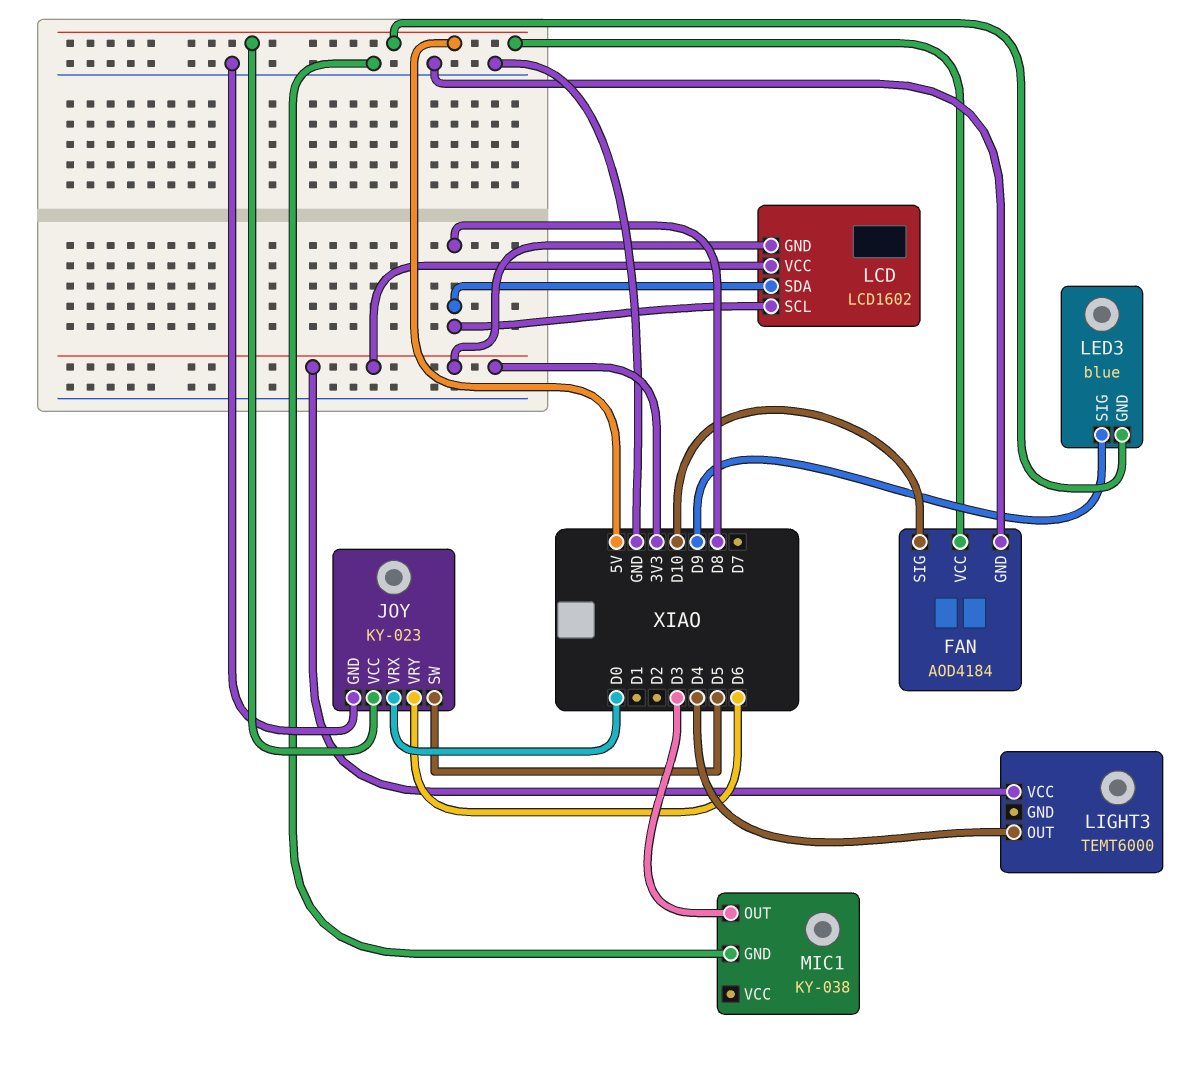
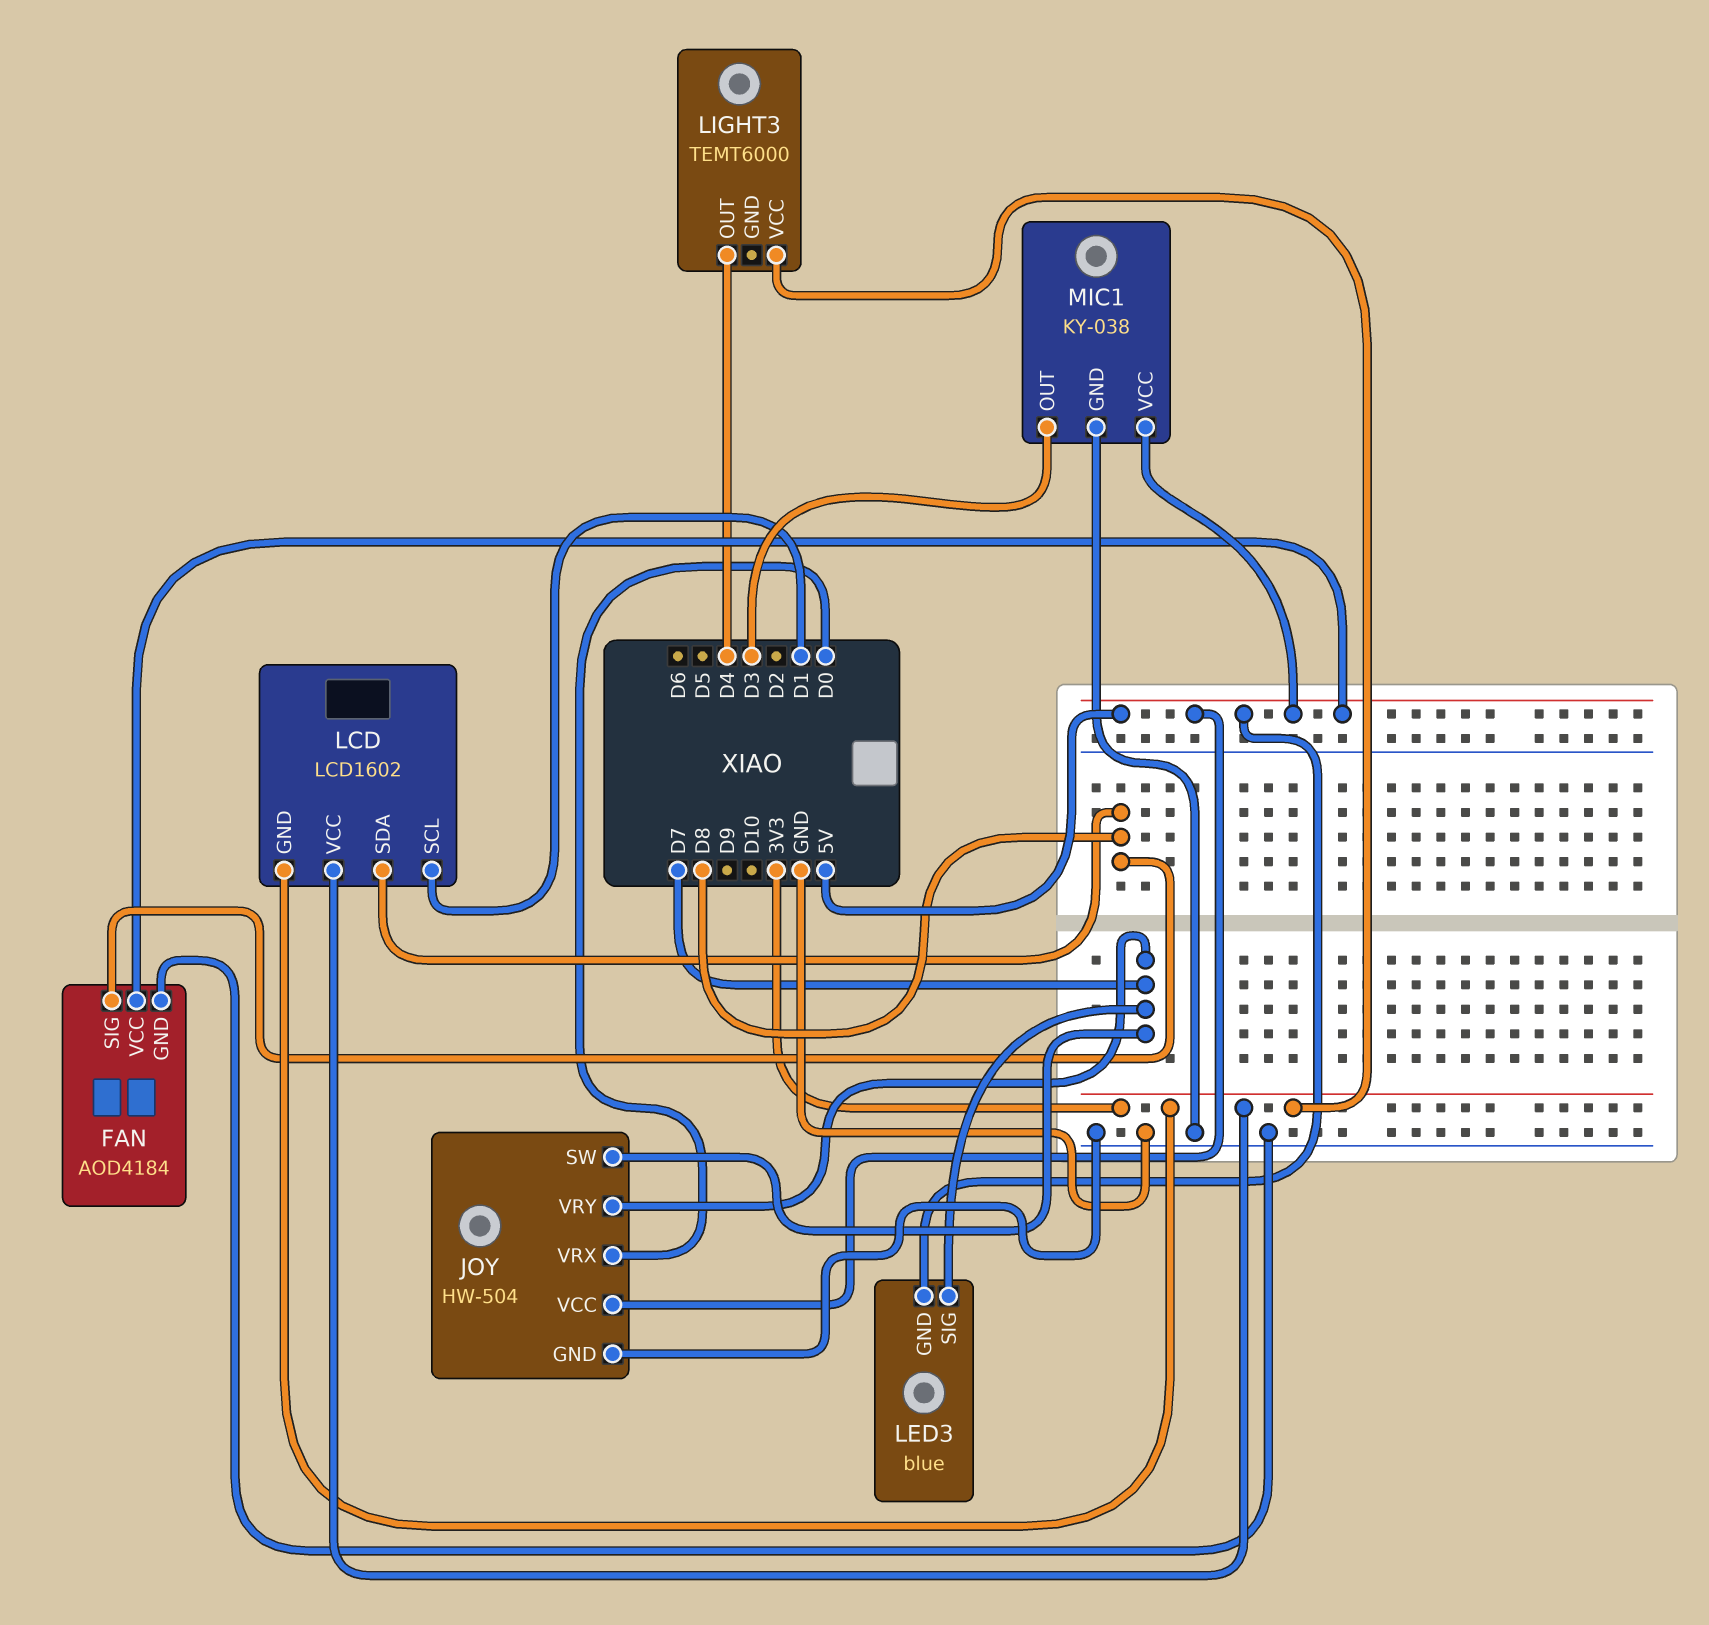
FAN pin SIG: D10 -> D8
JOY: KY-023 -> HW-504
JOY pin SW: D5 -> D7
JOY pin VRY: D6 -> D7
LCD pin SCL: D8 -> D1
LED3 pin SIG: D9 -> D7
MIC1 pin VCC: none -> 5V

